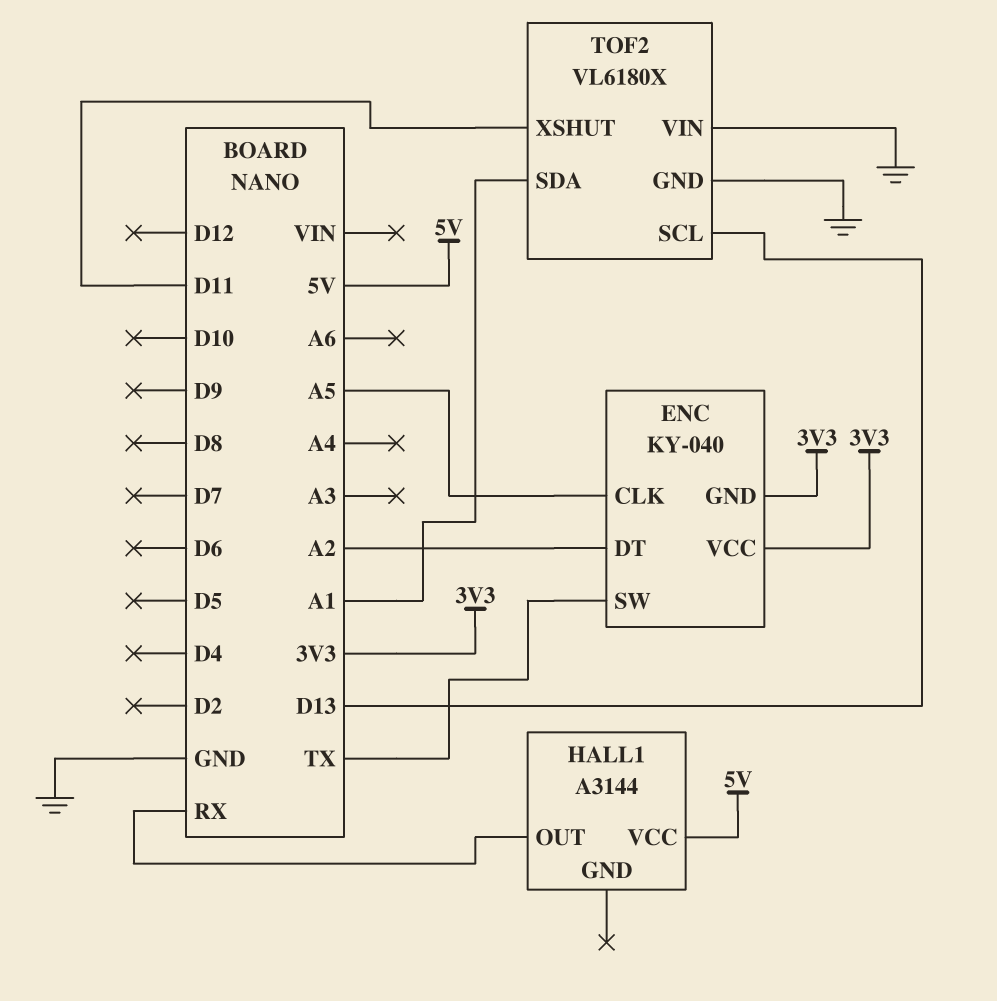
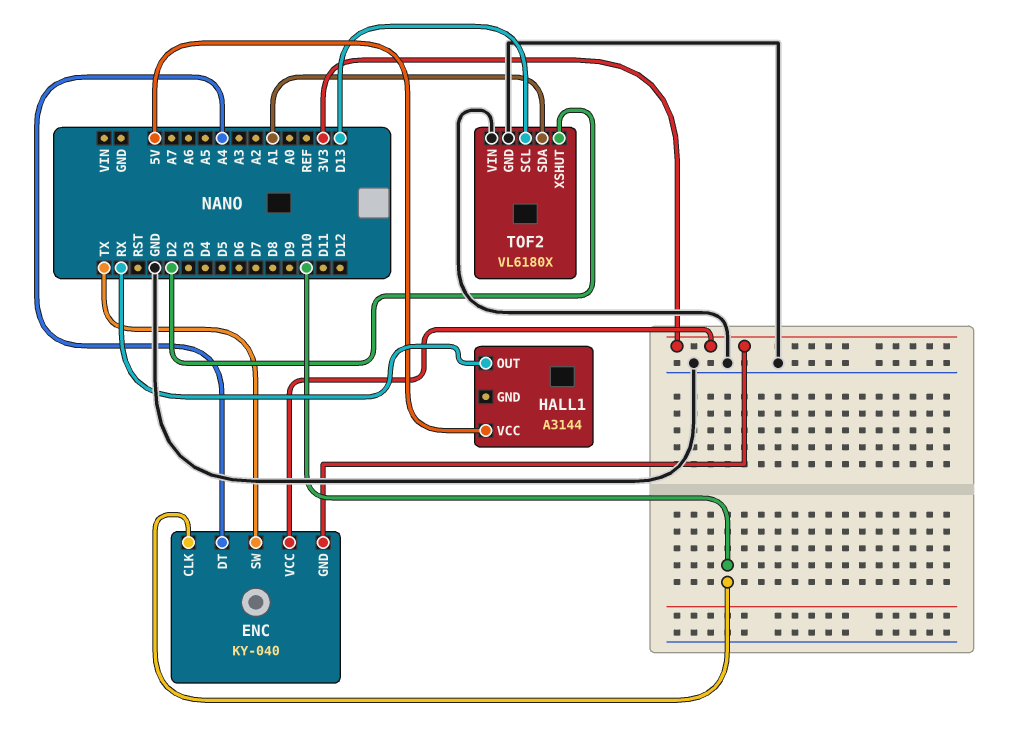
ENC pin CLK: A5 -> D10
ENC pin DT: A2 -> A4
TOF2 pin XSHUT: D11 -> D2

